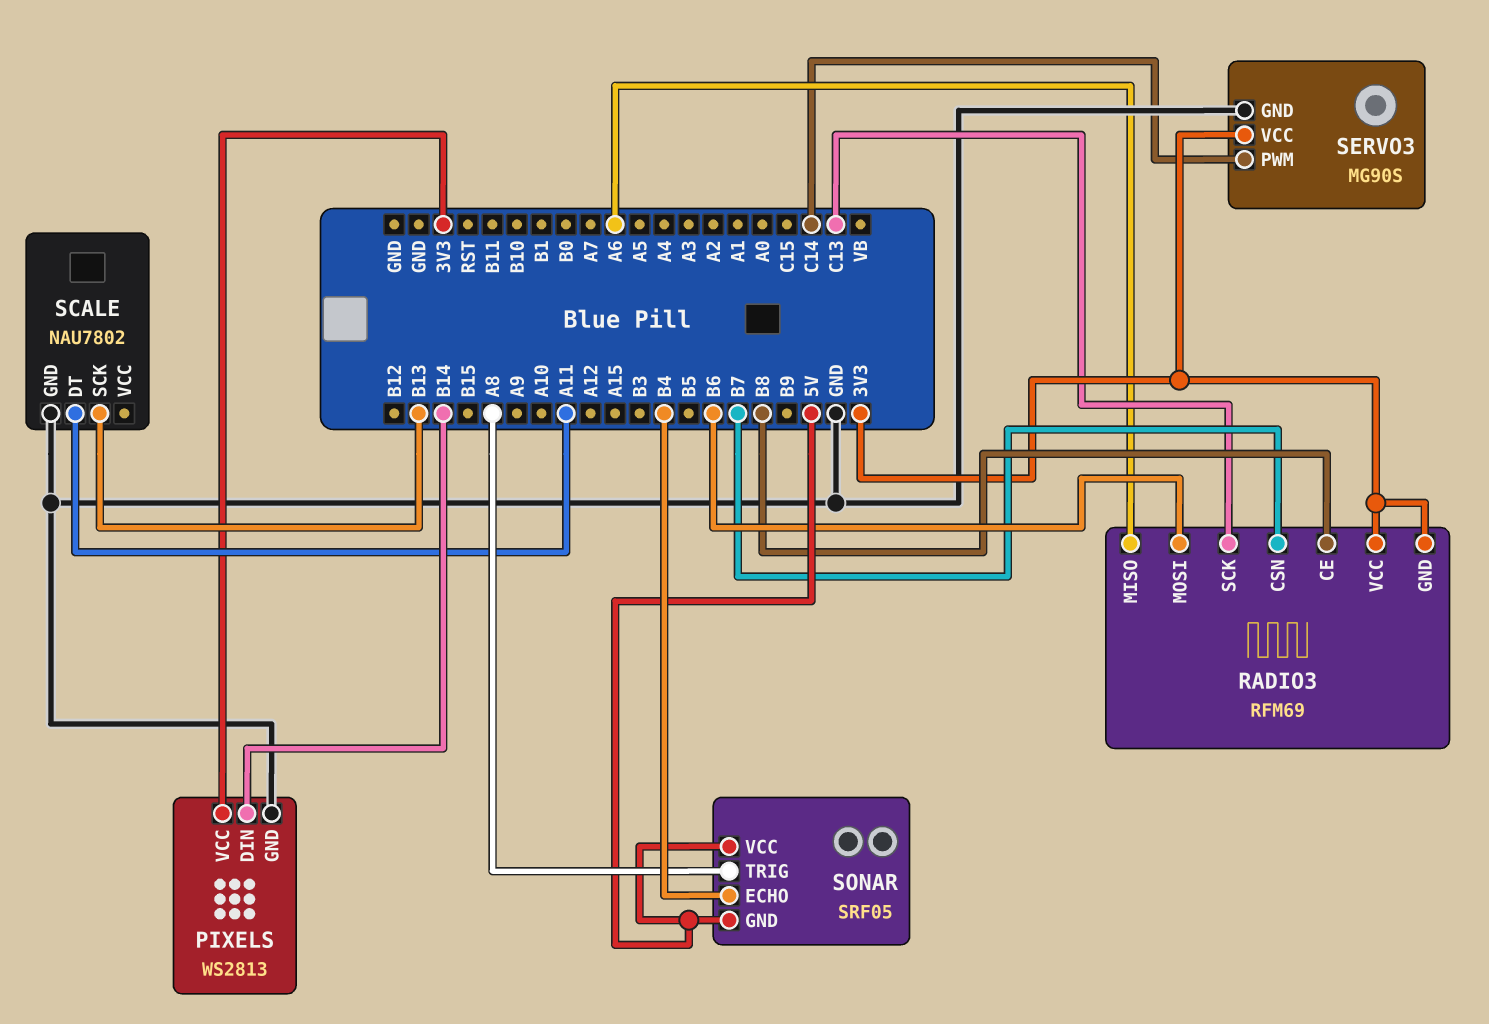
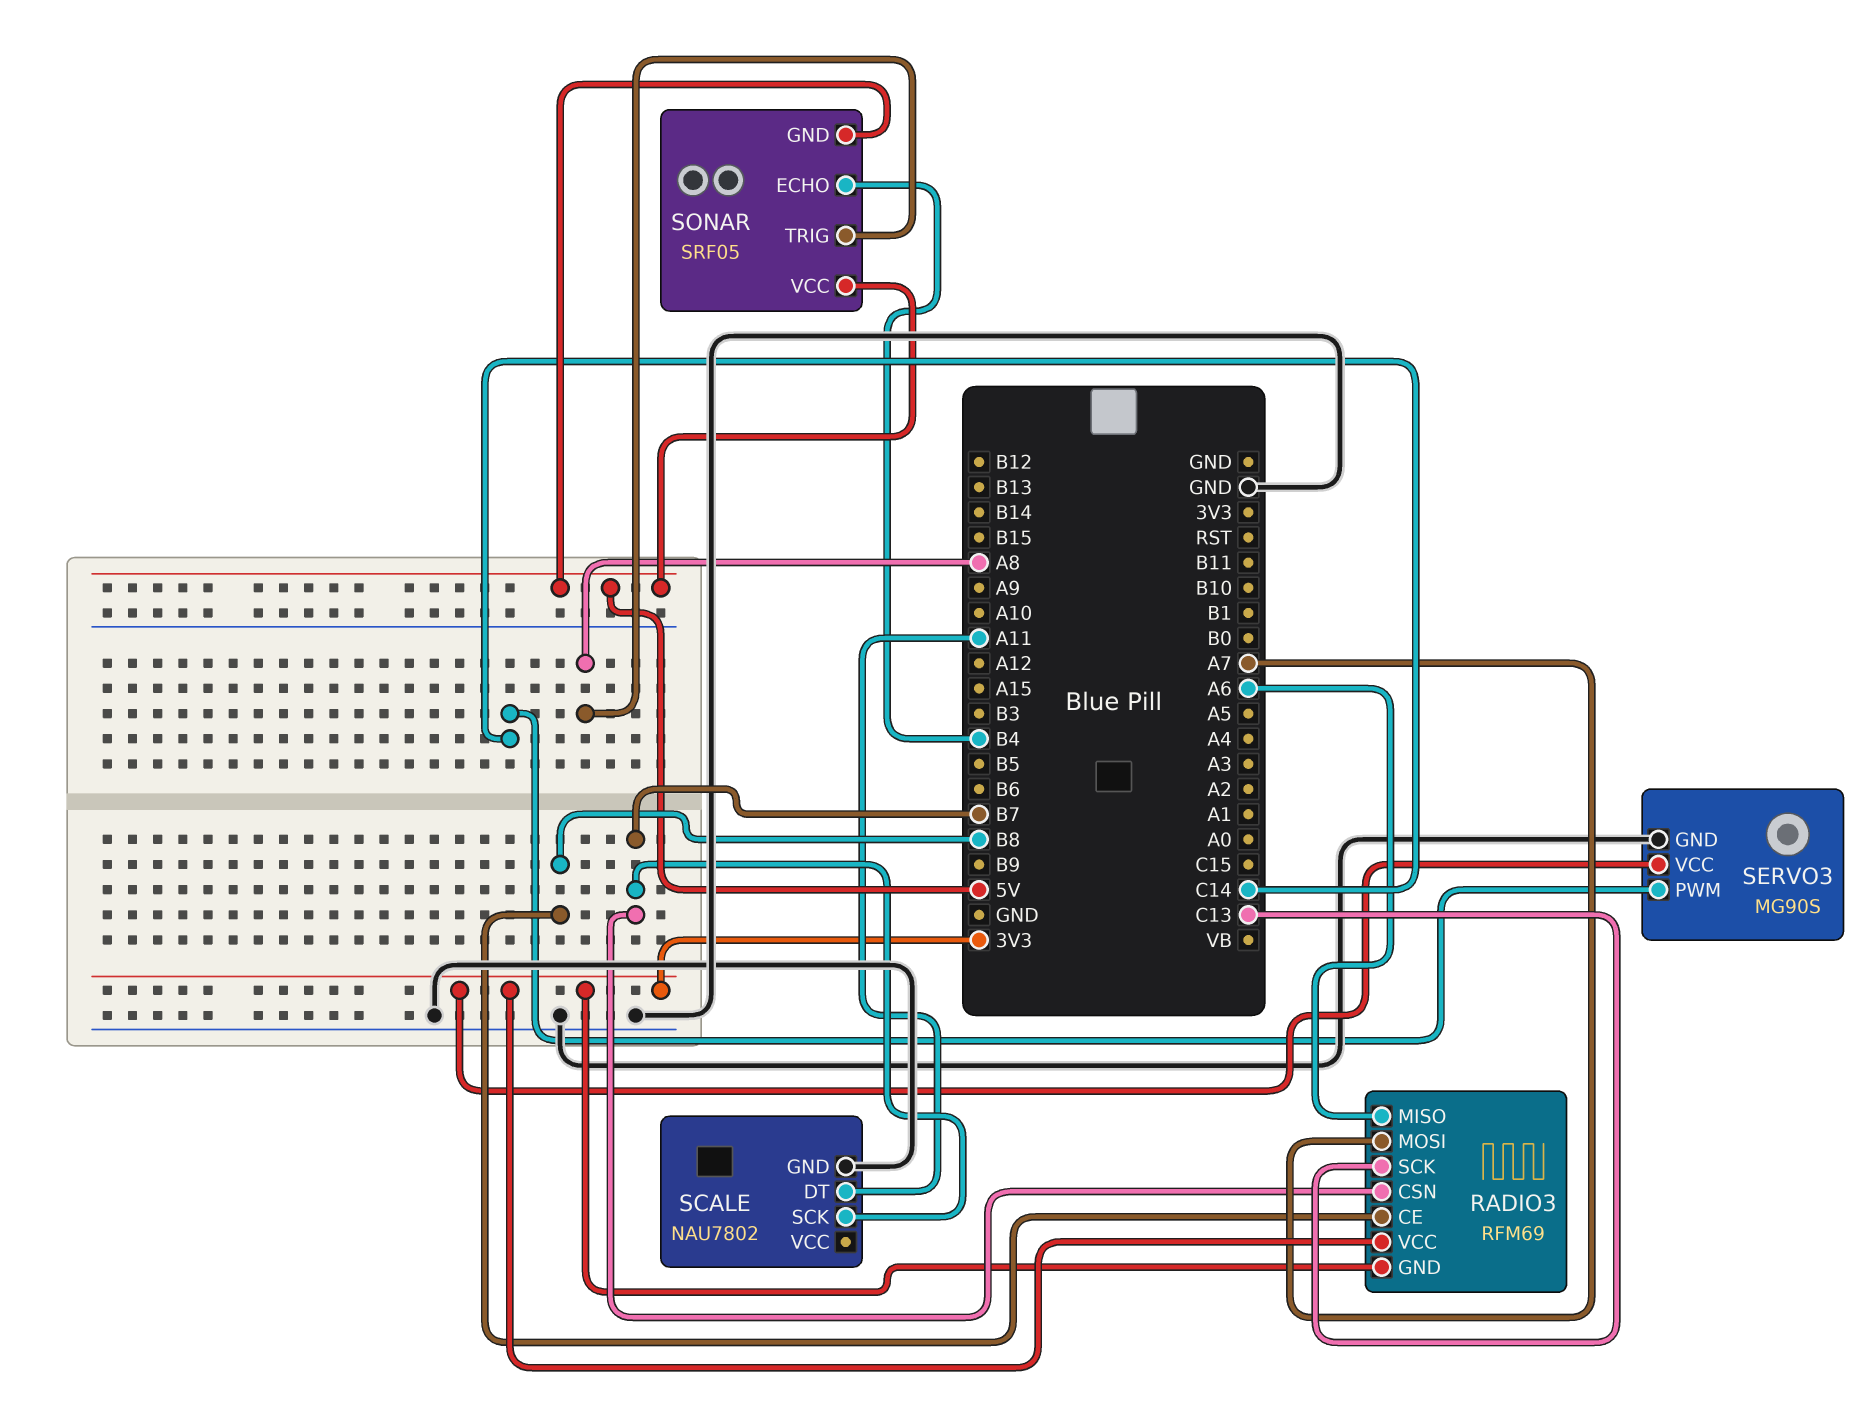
PIXELS: WS2813 -> none
PIXELS pin DIN: B14 -> none
PIXELS pin GND: GND -> none
PIXELS pin VCC: 3V3 -> none
RADIO3 pin MOSI: B6 -> A7
SCALE pin SCK: B13 -> B7

